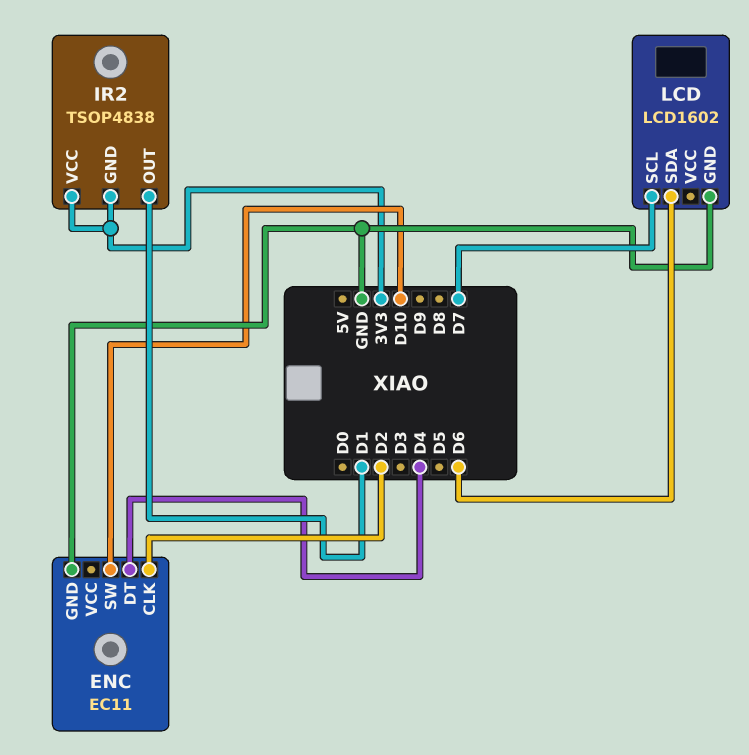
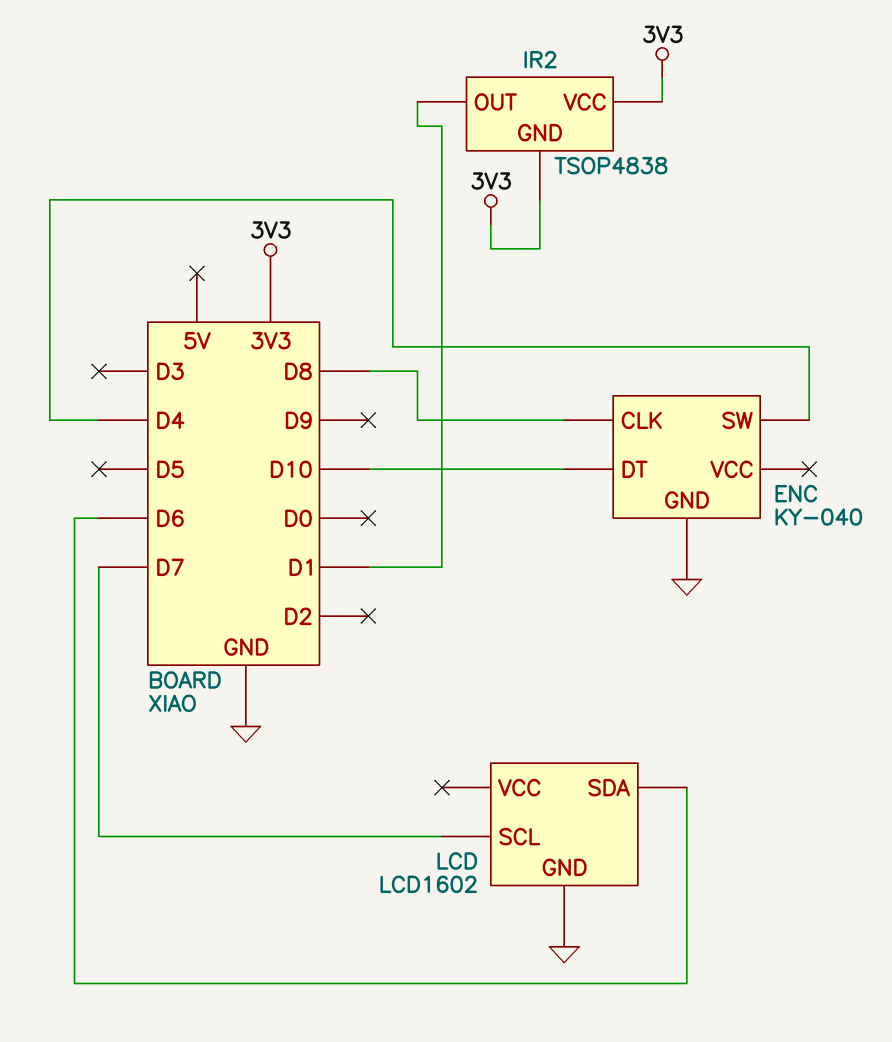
ENC: EC11 -> KY-040
ENC pin CLK: D2 -> D8
ENC pin DT: D4 -> D10
ENC pin SW: D10 -> D4

